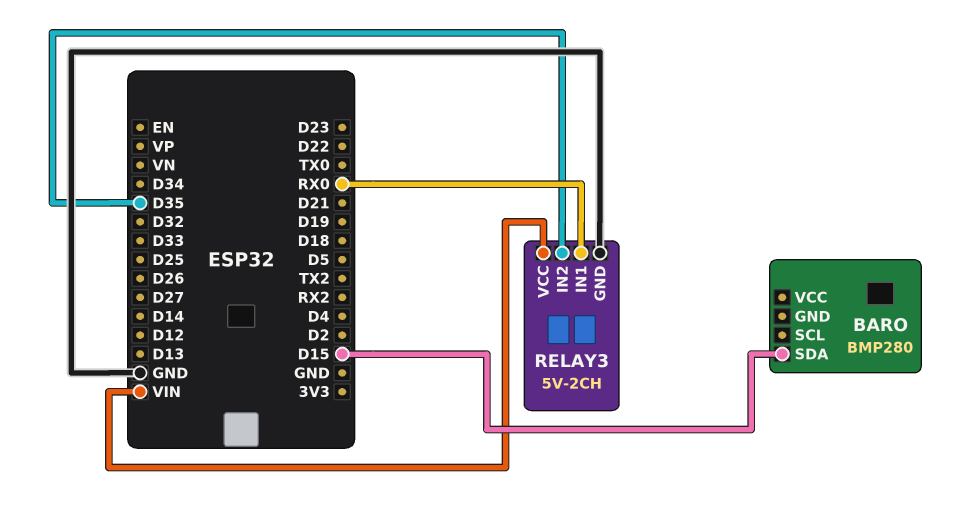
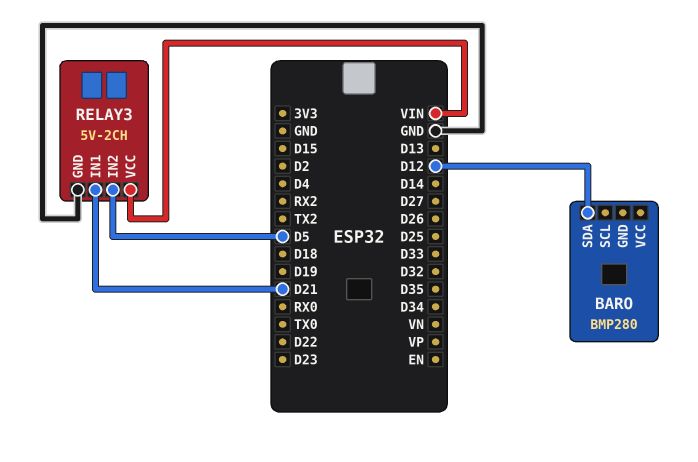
BARO pin SDA: D15 -> D12
RELAY3 pin IN1: RX0 -> D21
RELAY3 pin IN2: D35 -> D5

